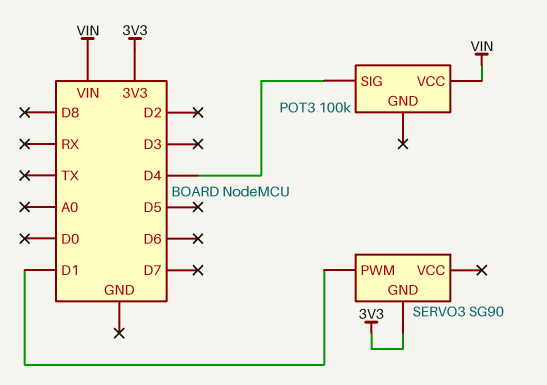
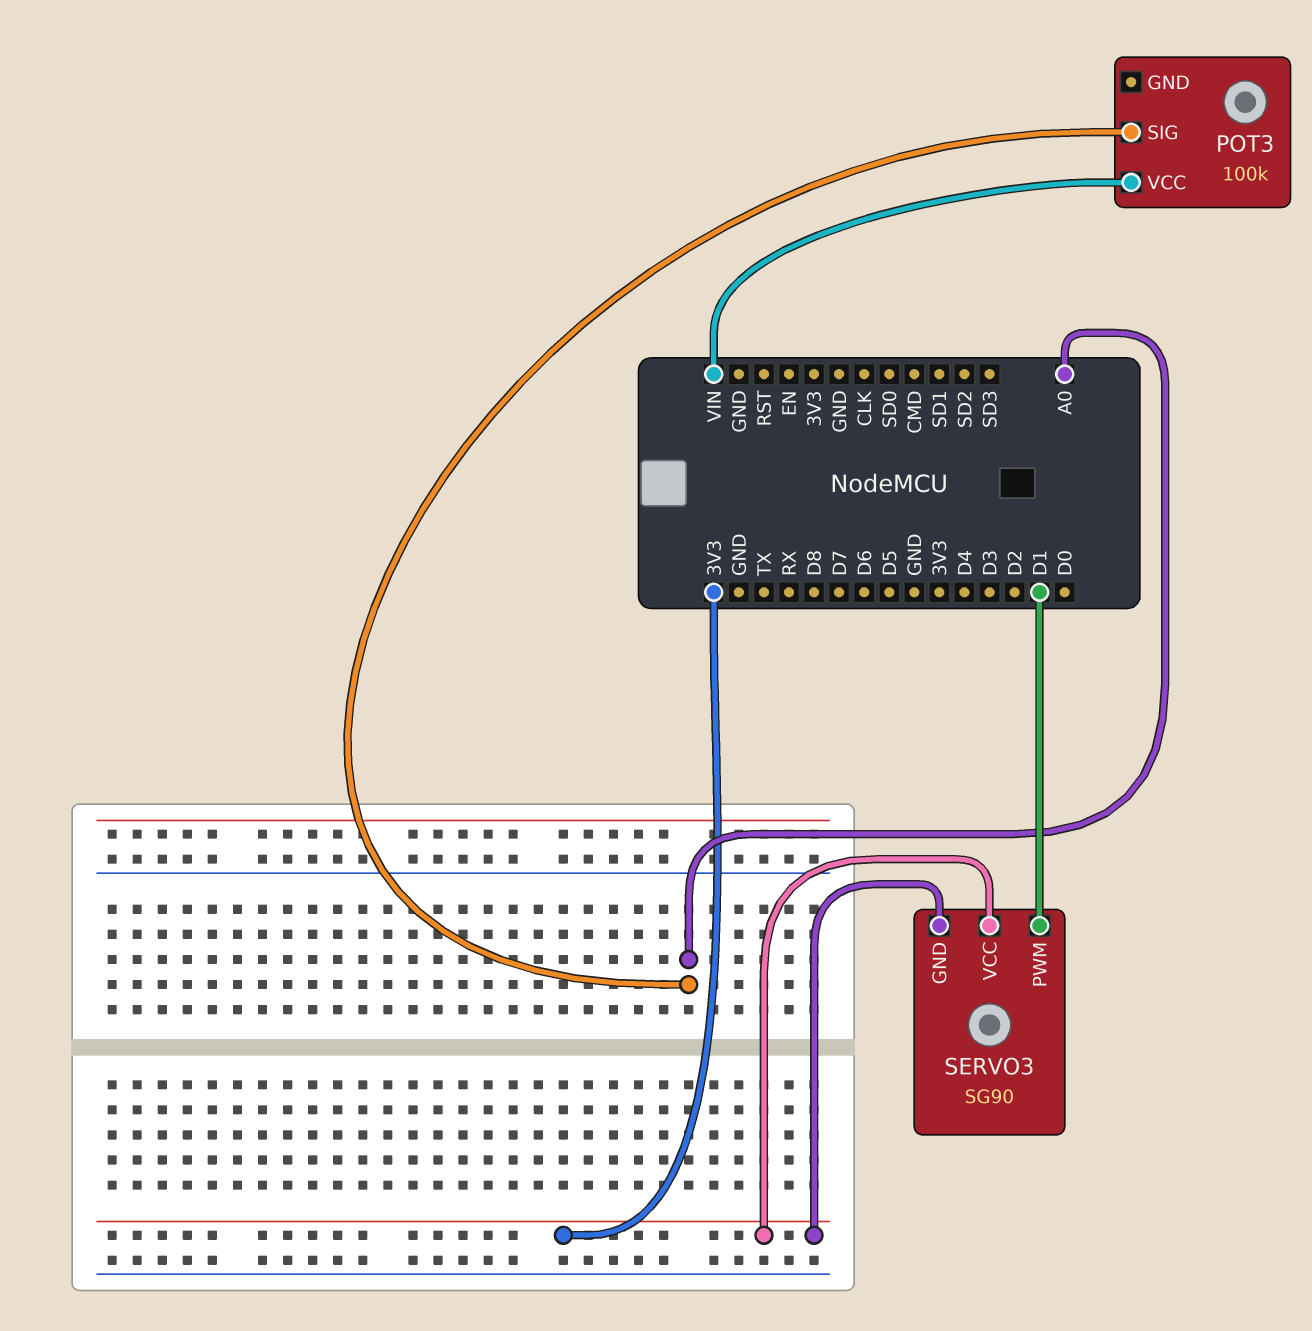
POT3 pin SIG: D4 -> A0
SERVO3 pin VCC: none -> 3V3

